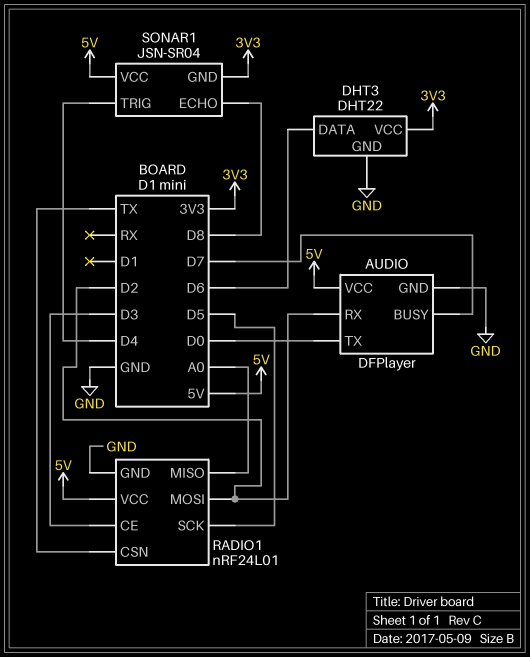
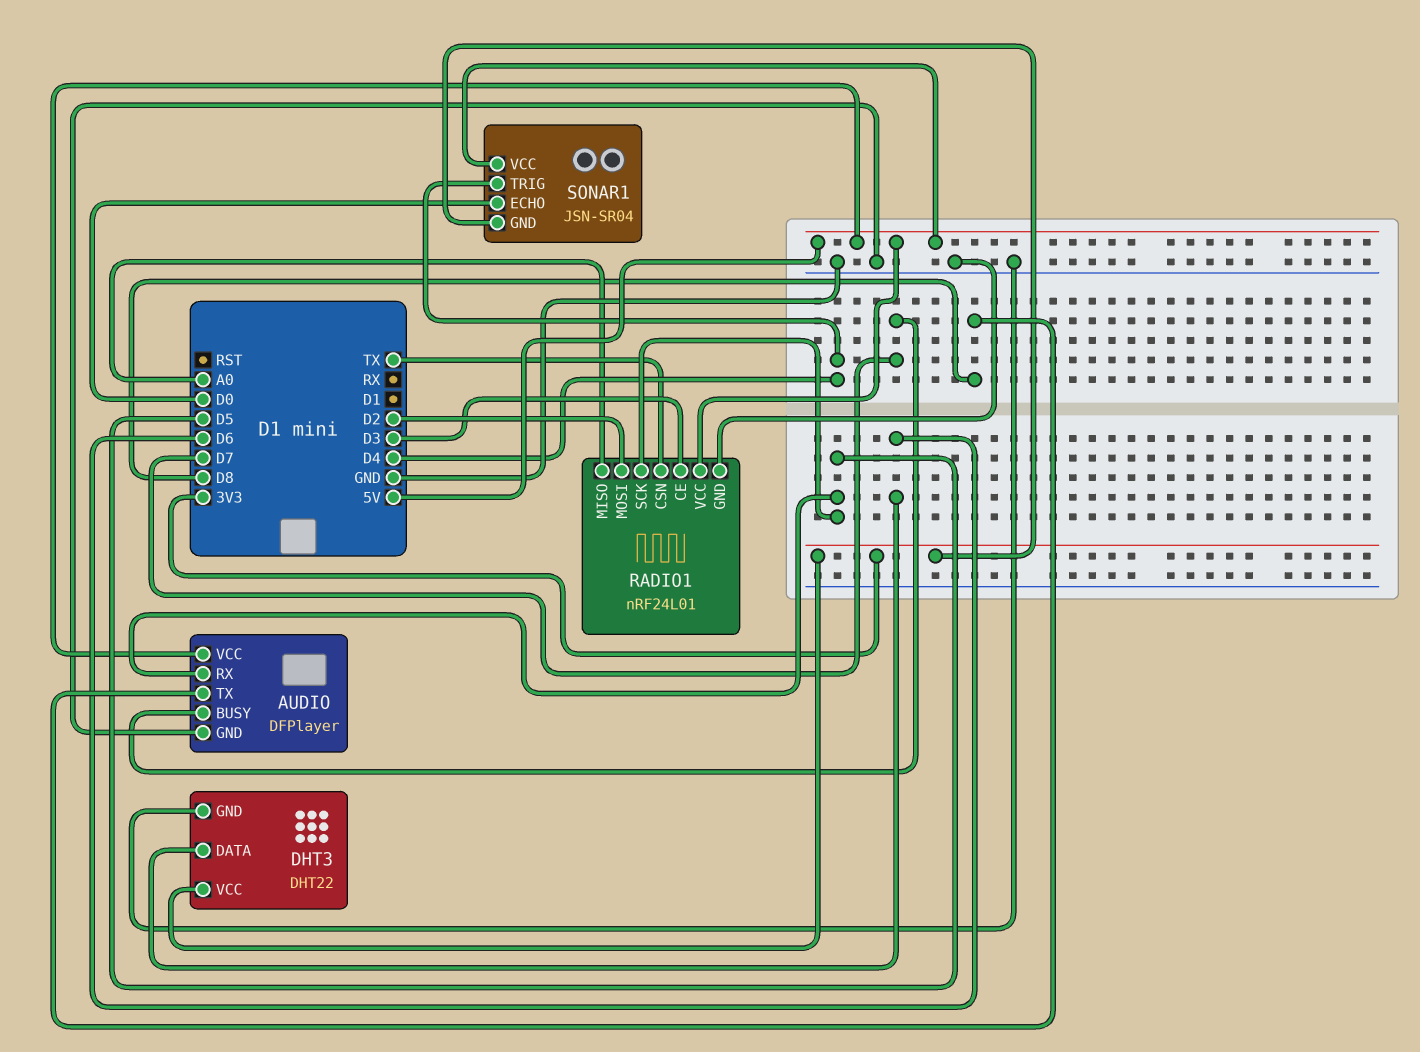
AUDIO pin RX: D2 -> D5
AUDIO pin TX: D0 -> D8
SONAR1 pin ECHO: D8 -> D0

